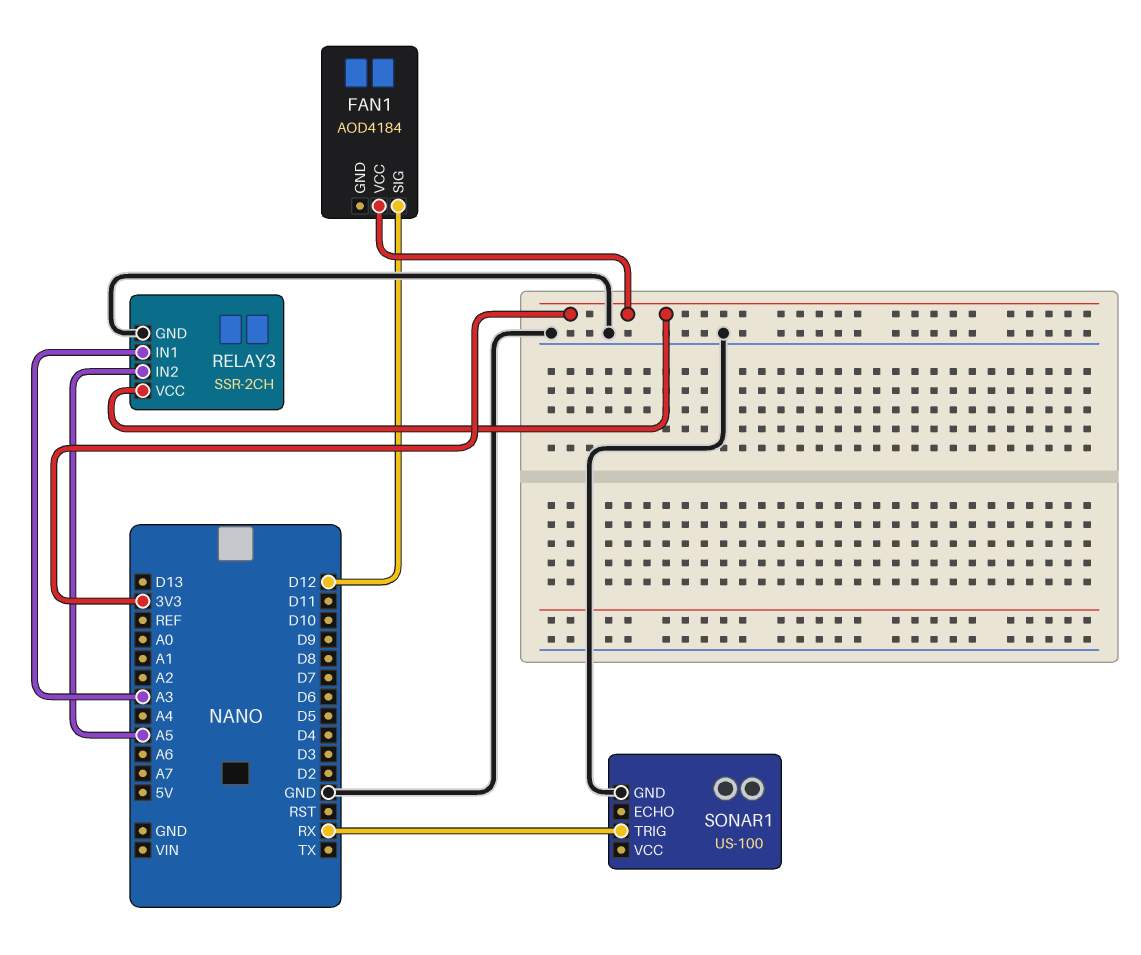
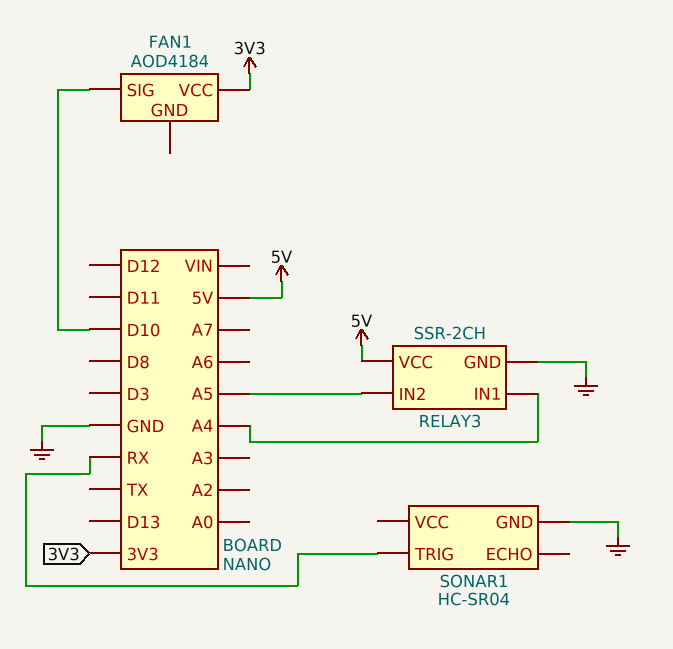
FAN1 pin SIG: D12 -> D10
RELAY3 pin IN1: A3 -> A4
RELAY3 pin VCC: 3V3 -> 5V
SONAR1: US-100 -> HC-SR04

